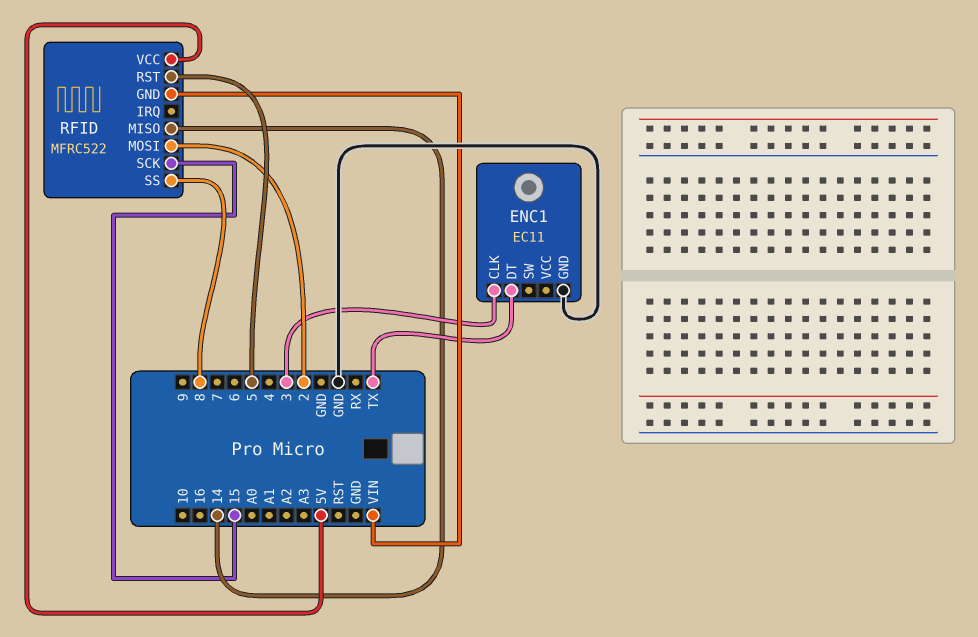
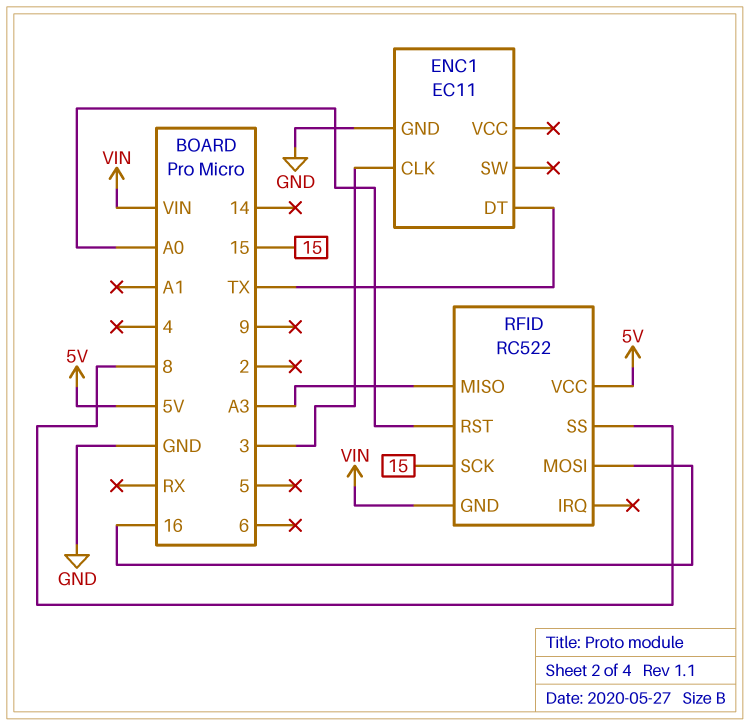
RFID: MFRC522 -> RC522
RFID pin MISO: 14 -> A3
RFID pin MOSI: 2 -> 16
RFID pin RST: 5 -> A0

